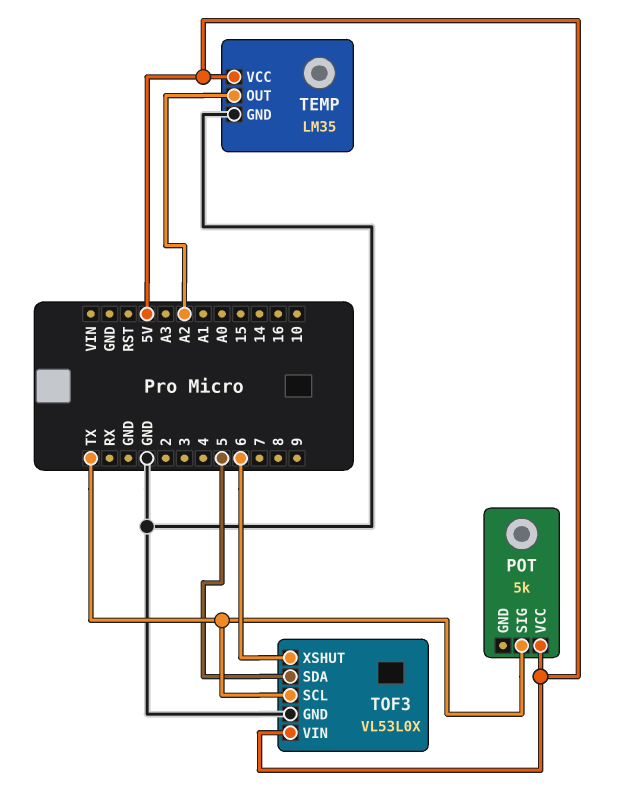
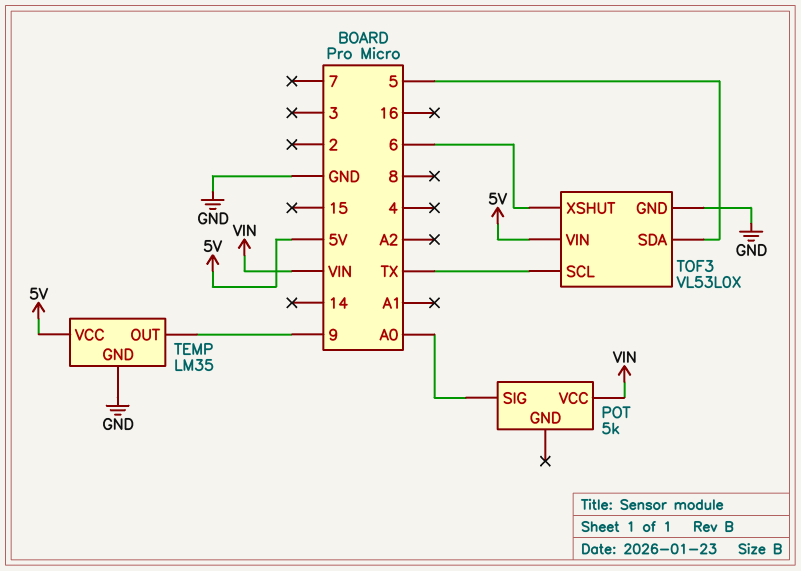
POT pin SIG: TX -> A0
POT pin VCC: 5V -> VIN
TEMP pin OUT: A2 -> 9

